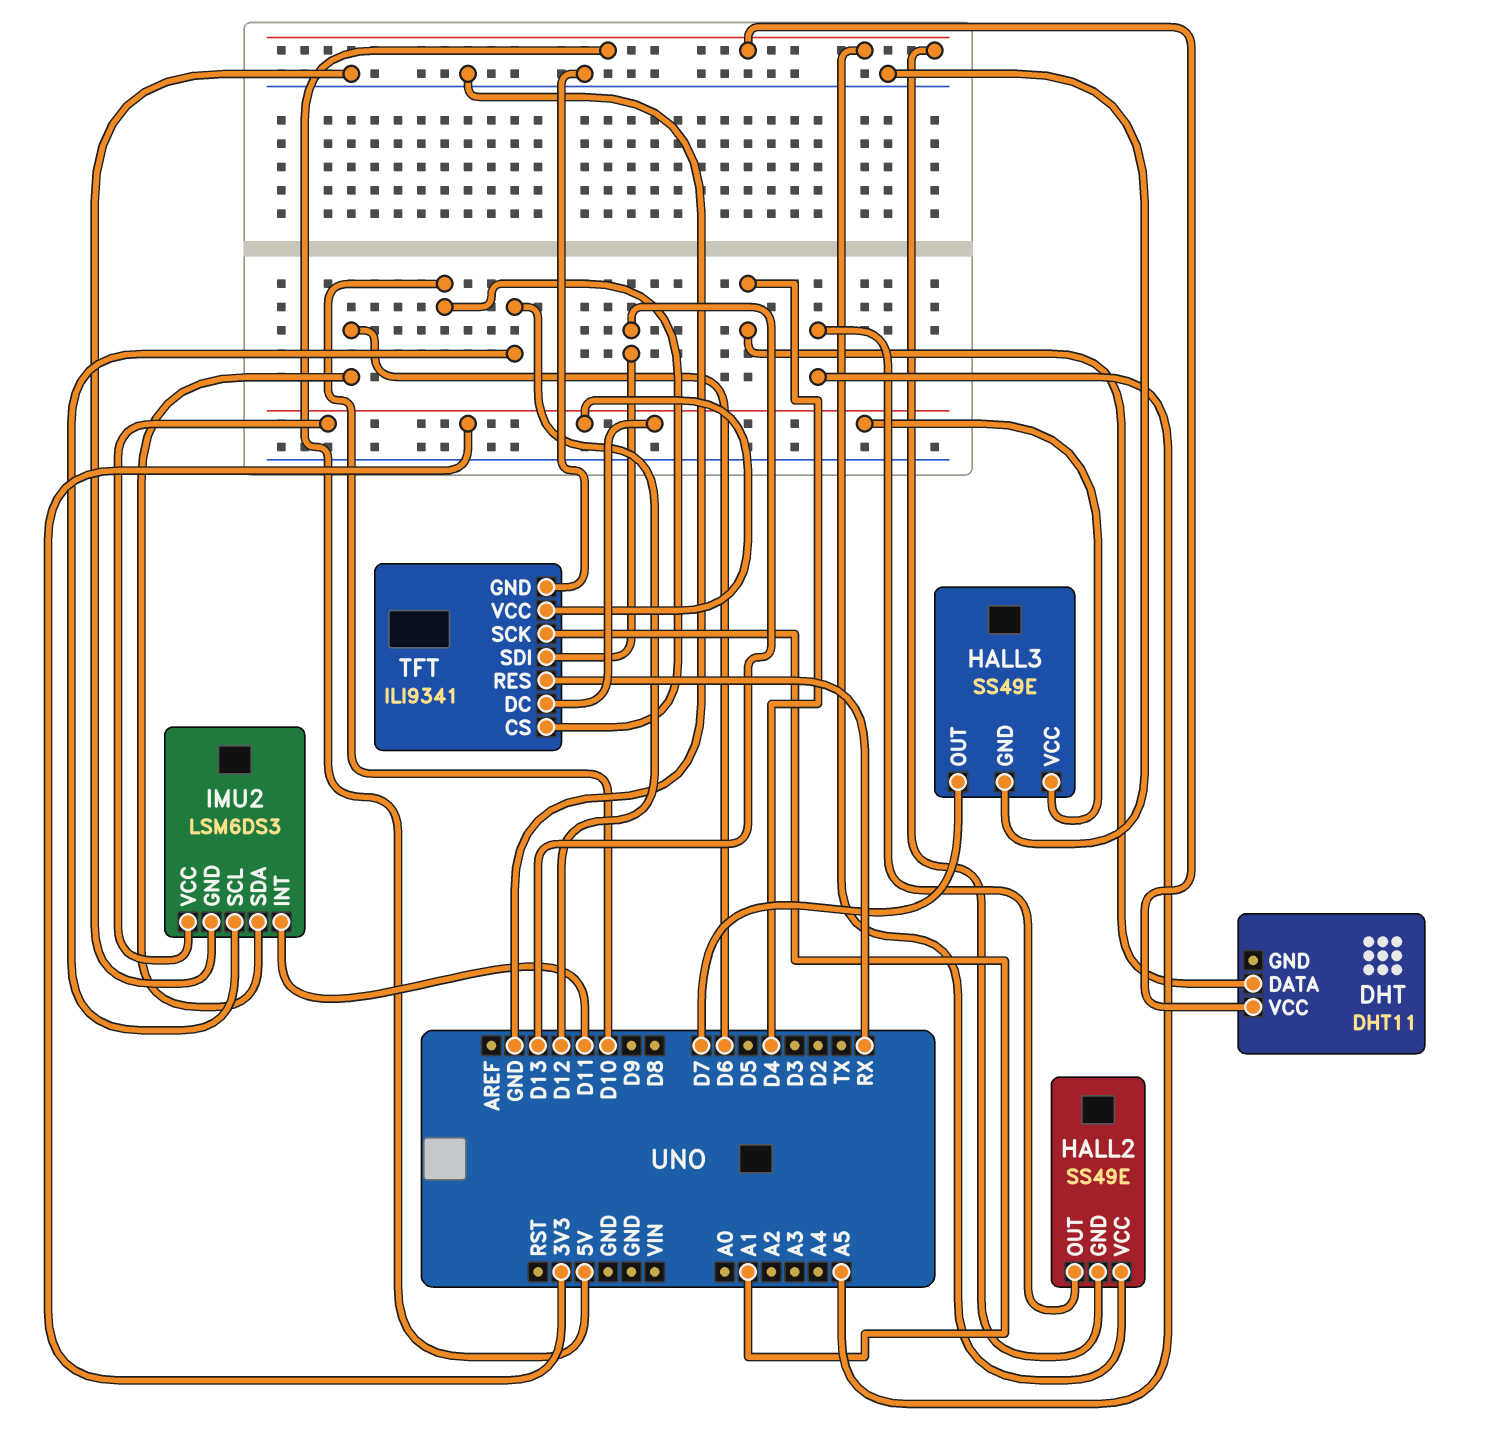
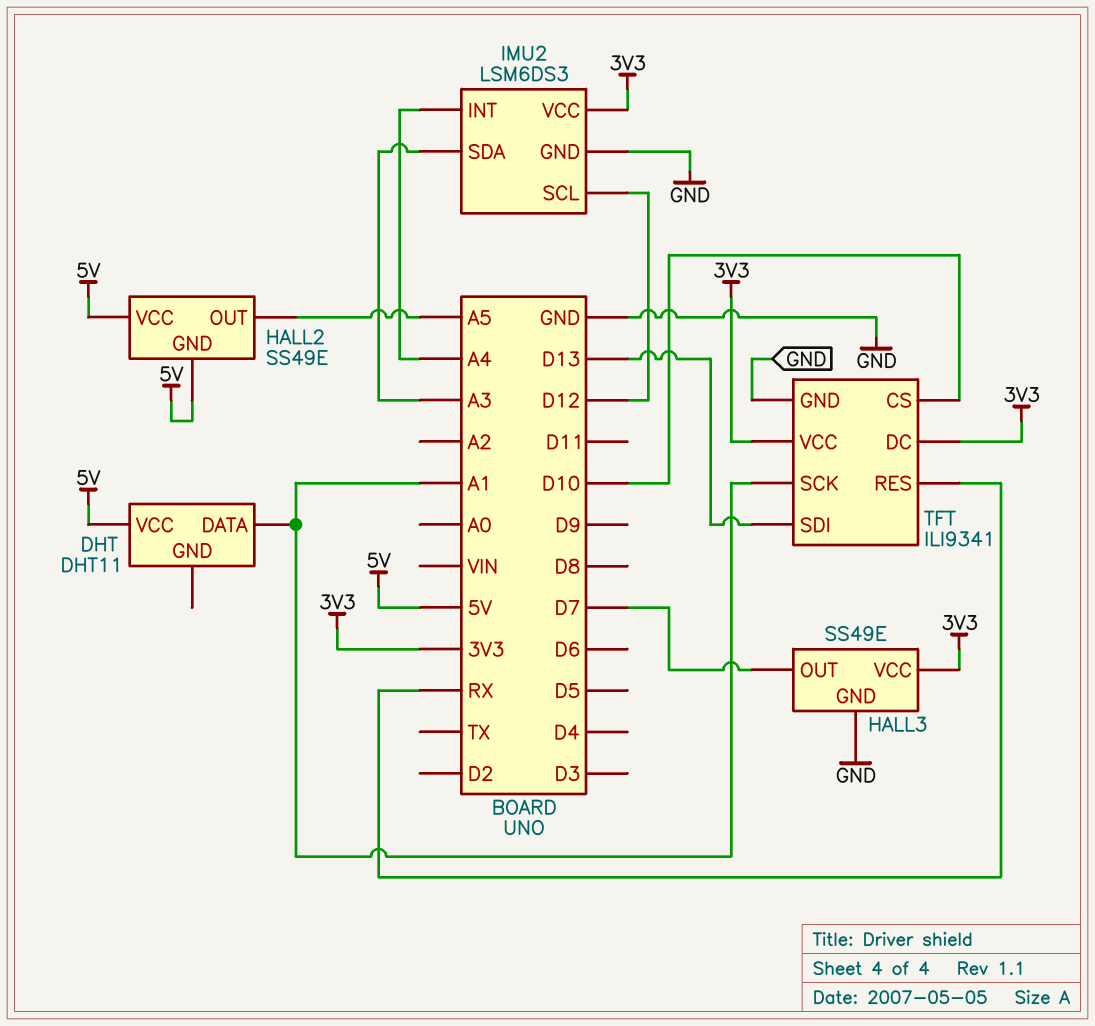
DHT pin DATA: D4 -> A1
IMU2 pin INT: D11 -> A4
IMU2 pin SDA: D6 -> A3

